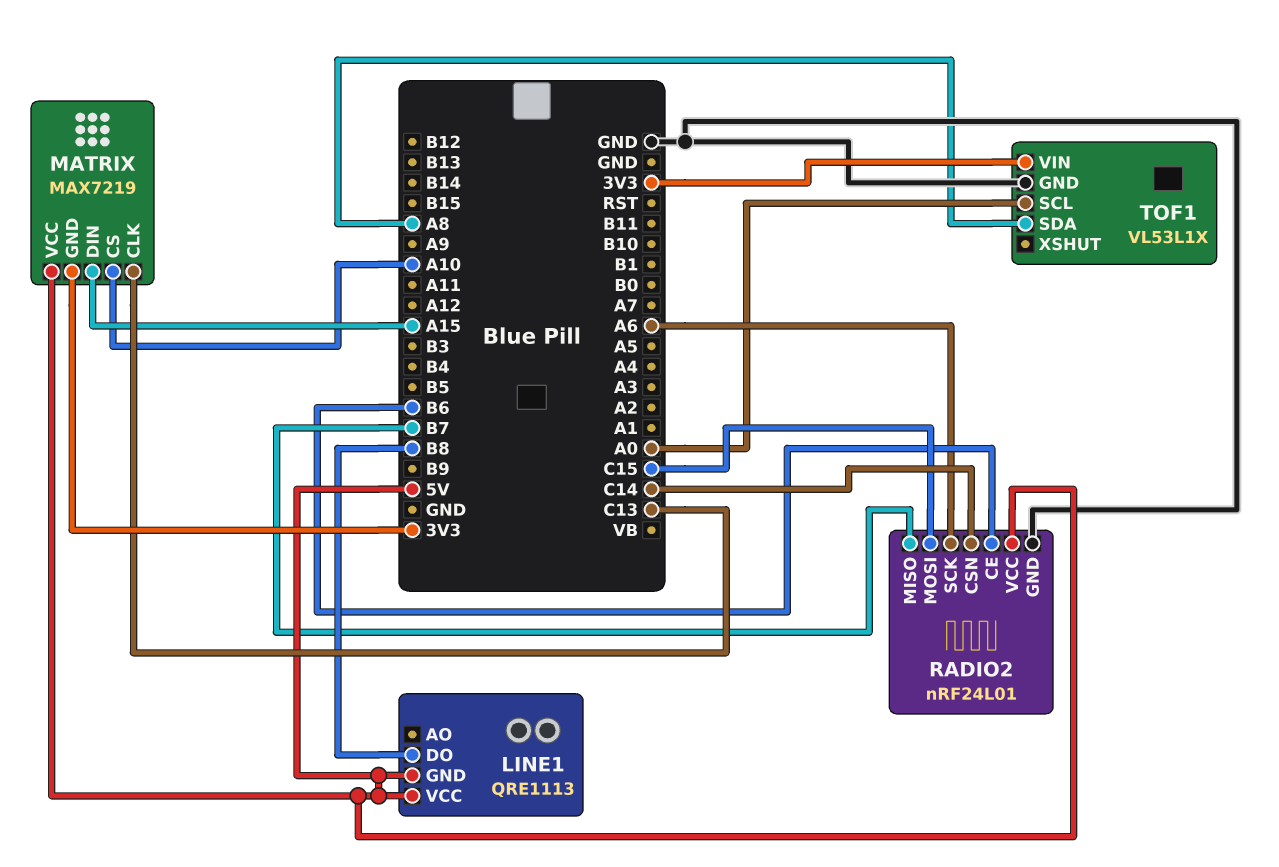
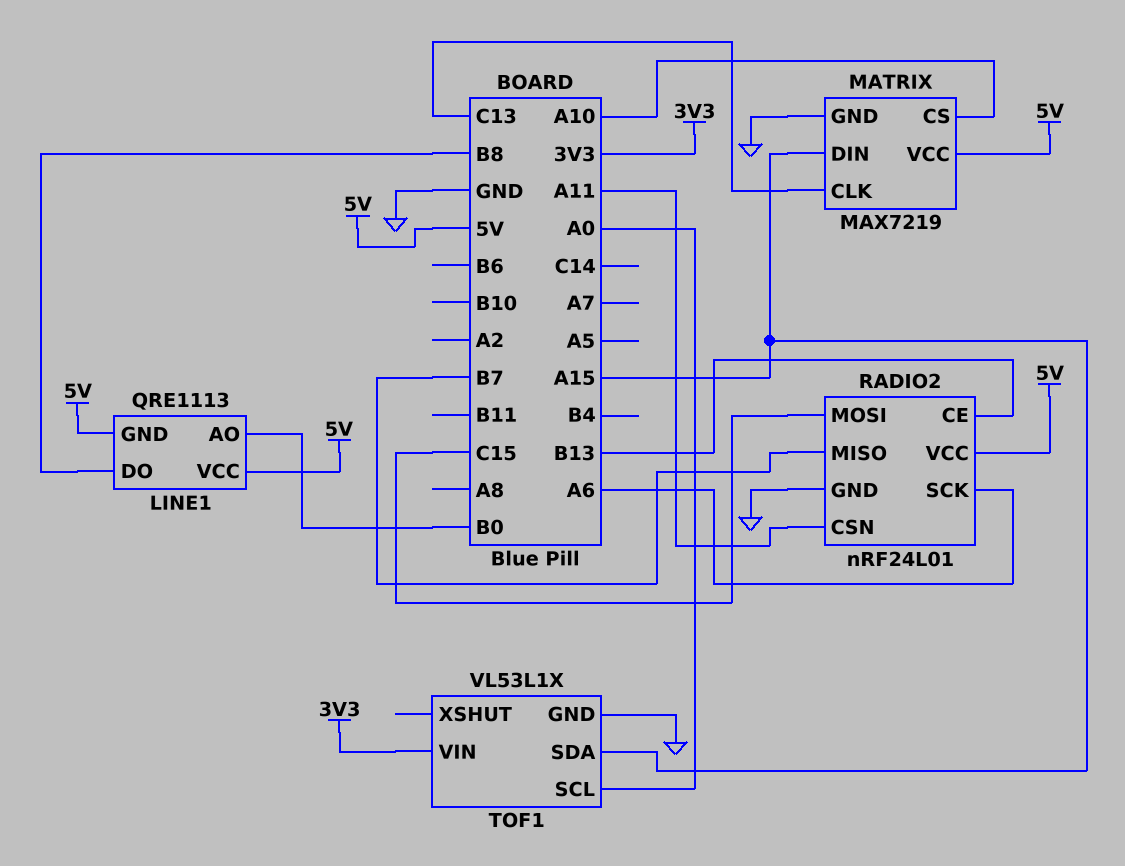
LINE1 pin AO: none -> B0
MATRIX pin GND: 3V3 -> GND
RADIO2 pin CE: B6 -> B13
RADIO2 pin CSN: C14 -> A11
TOF1 pin SDA: A8 -> A15

